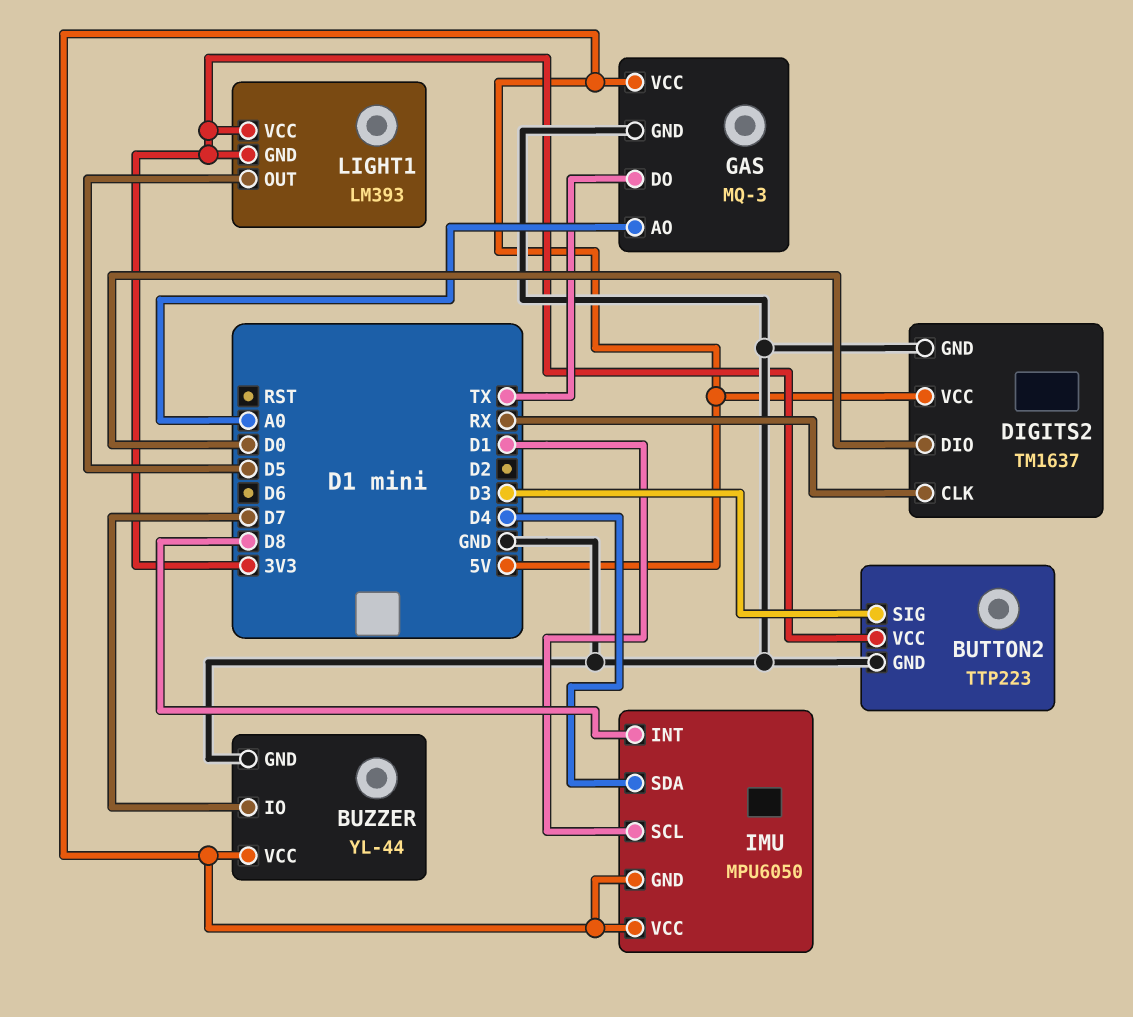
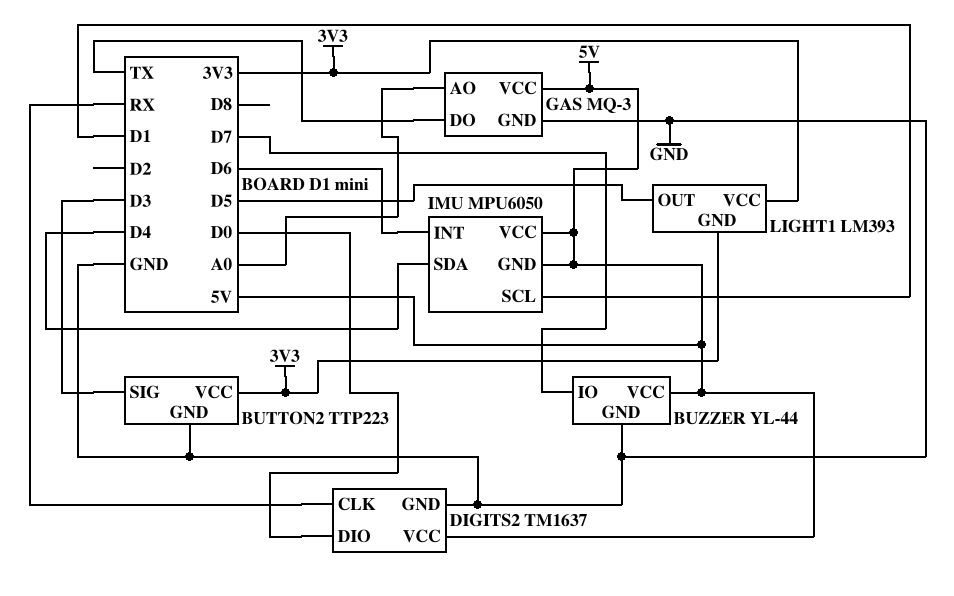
IMU pin INT: D8 -> D6

